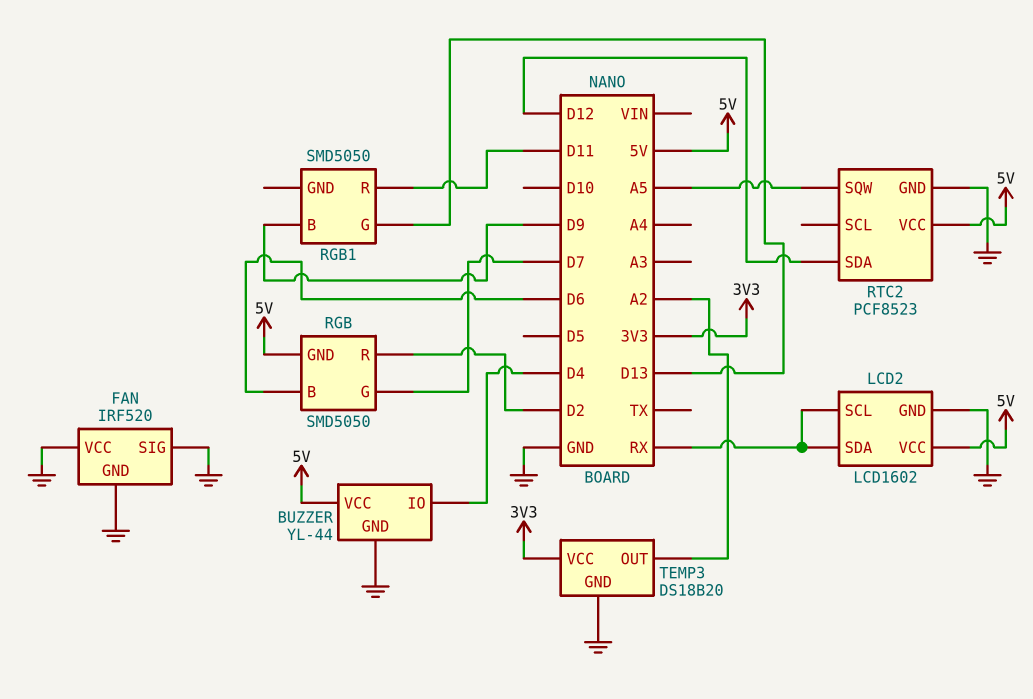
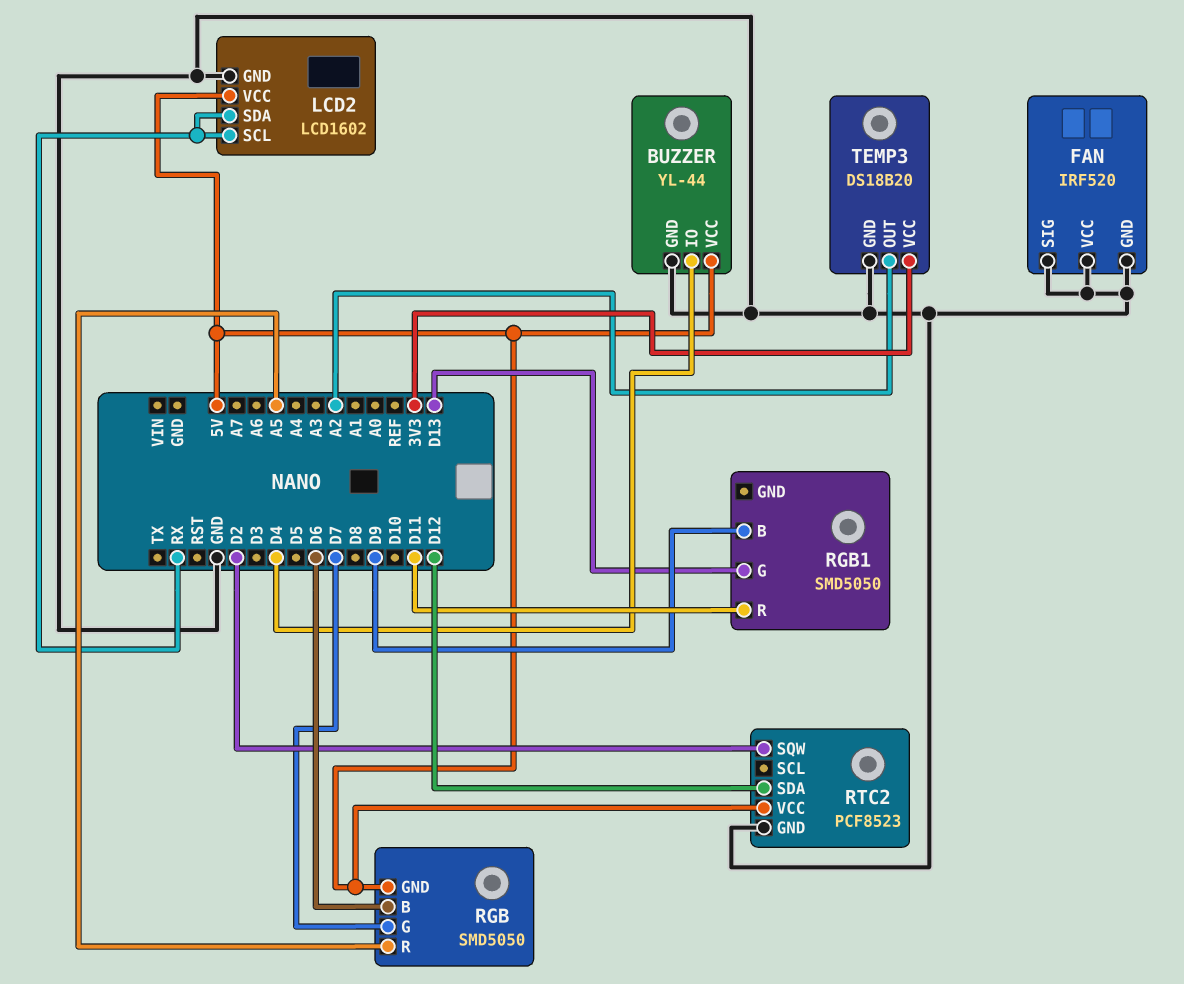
RGB pin R: D2 -> A5
RTC2 pin SQW: A5 -> D2

